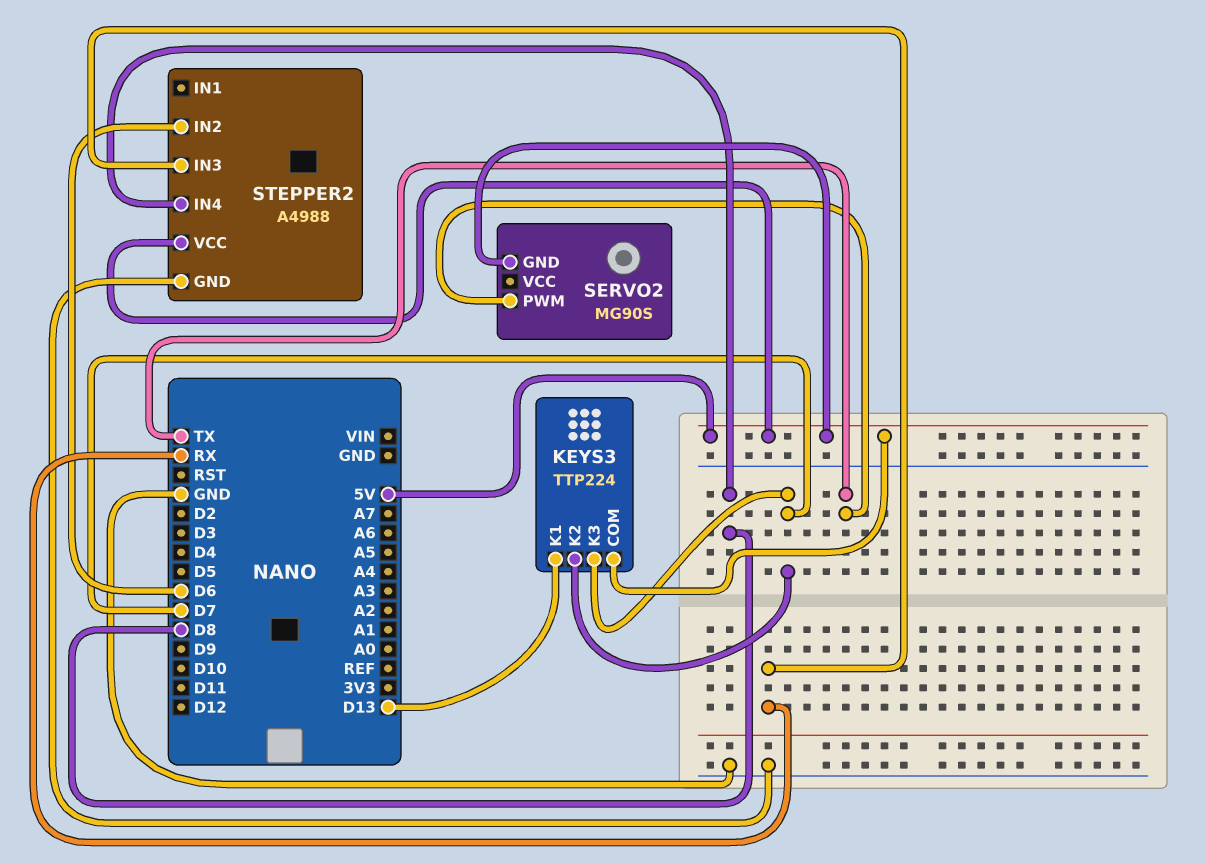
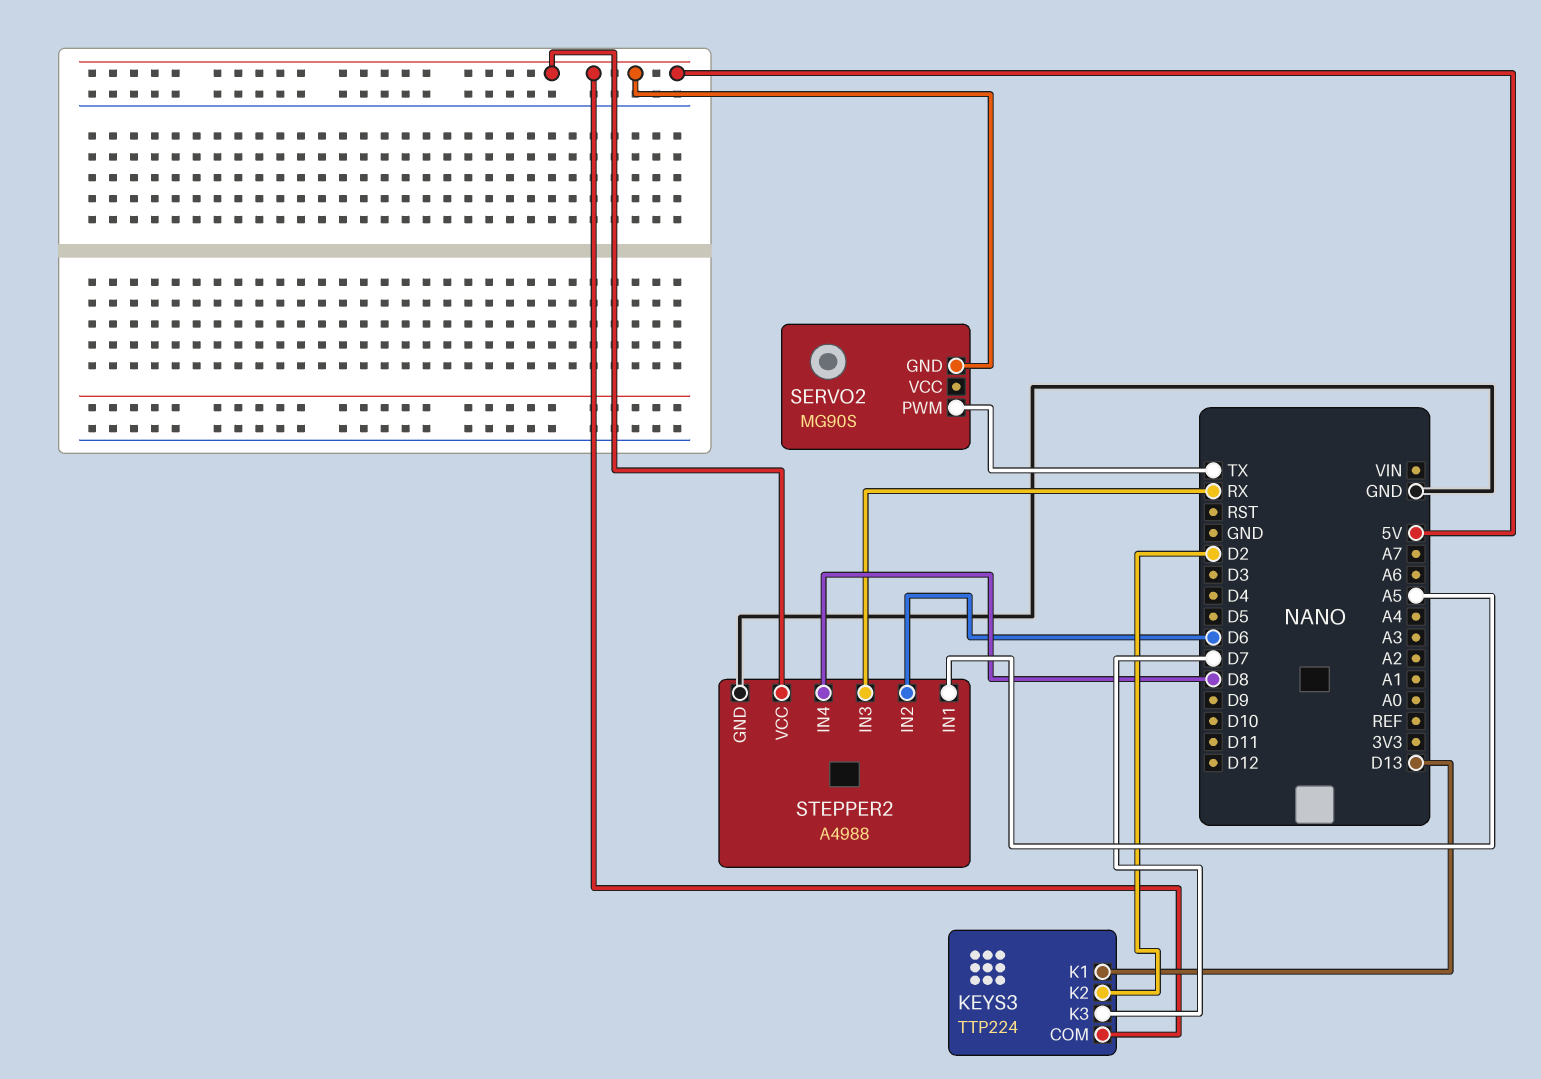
KEYS3 pin K2: D7 -> D2
STEPPER2 pin IN1: none -> A5

